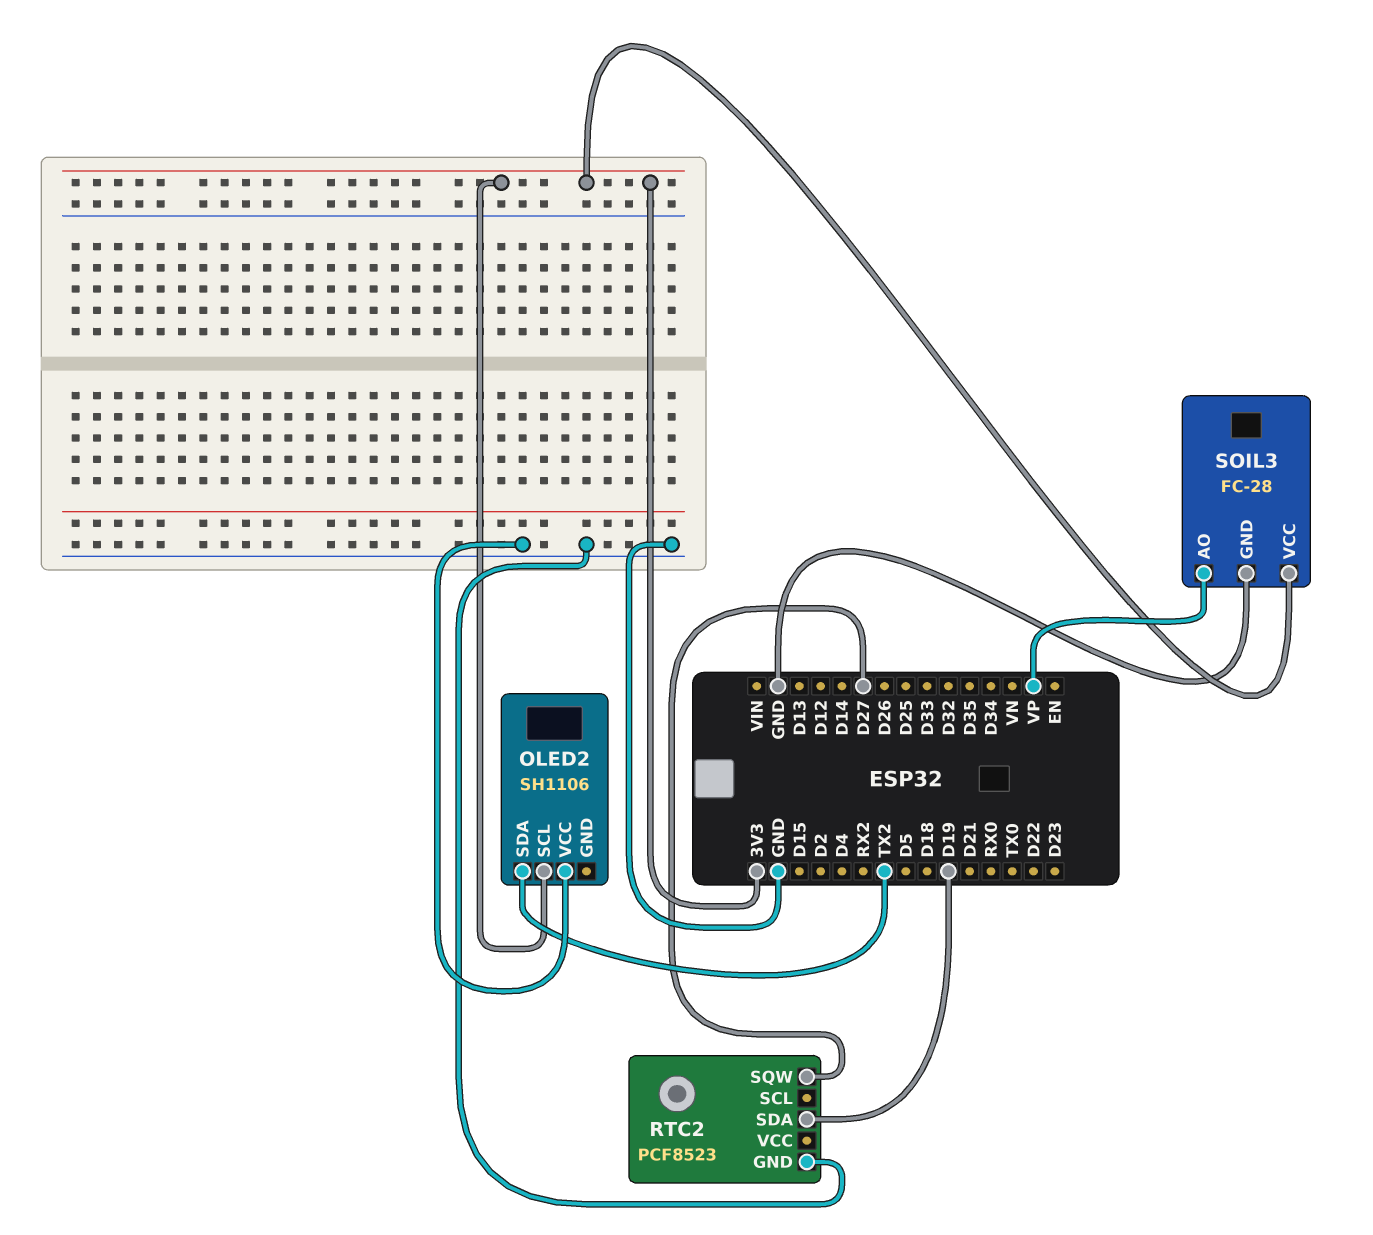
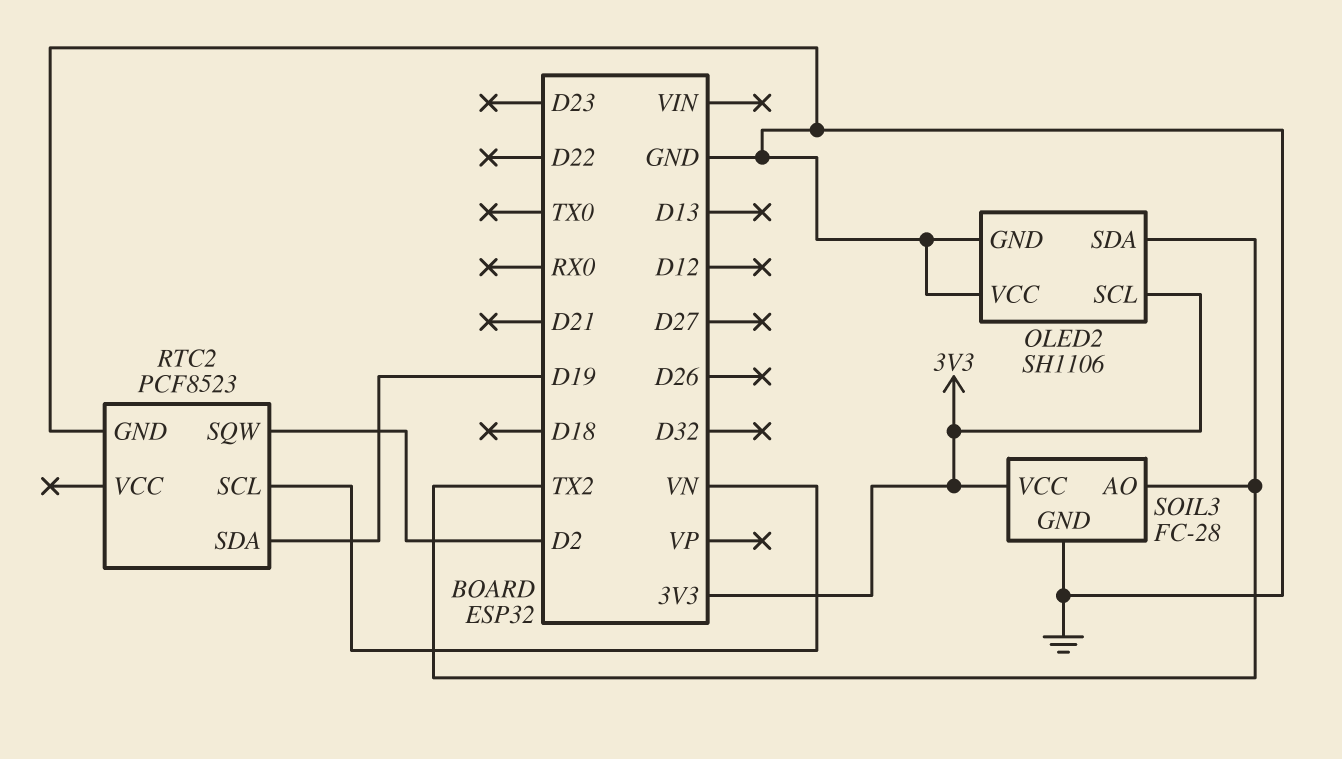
OLED2 pin GND: none -> GND
RTC2 pin SCL: none -> VN
RTC2 pin SQW: D27 -> D2
SOIL3 pin AO: VP -> TX2

